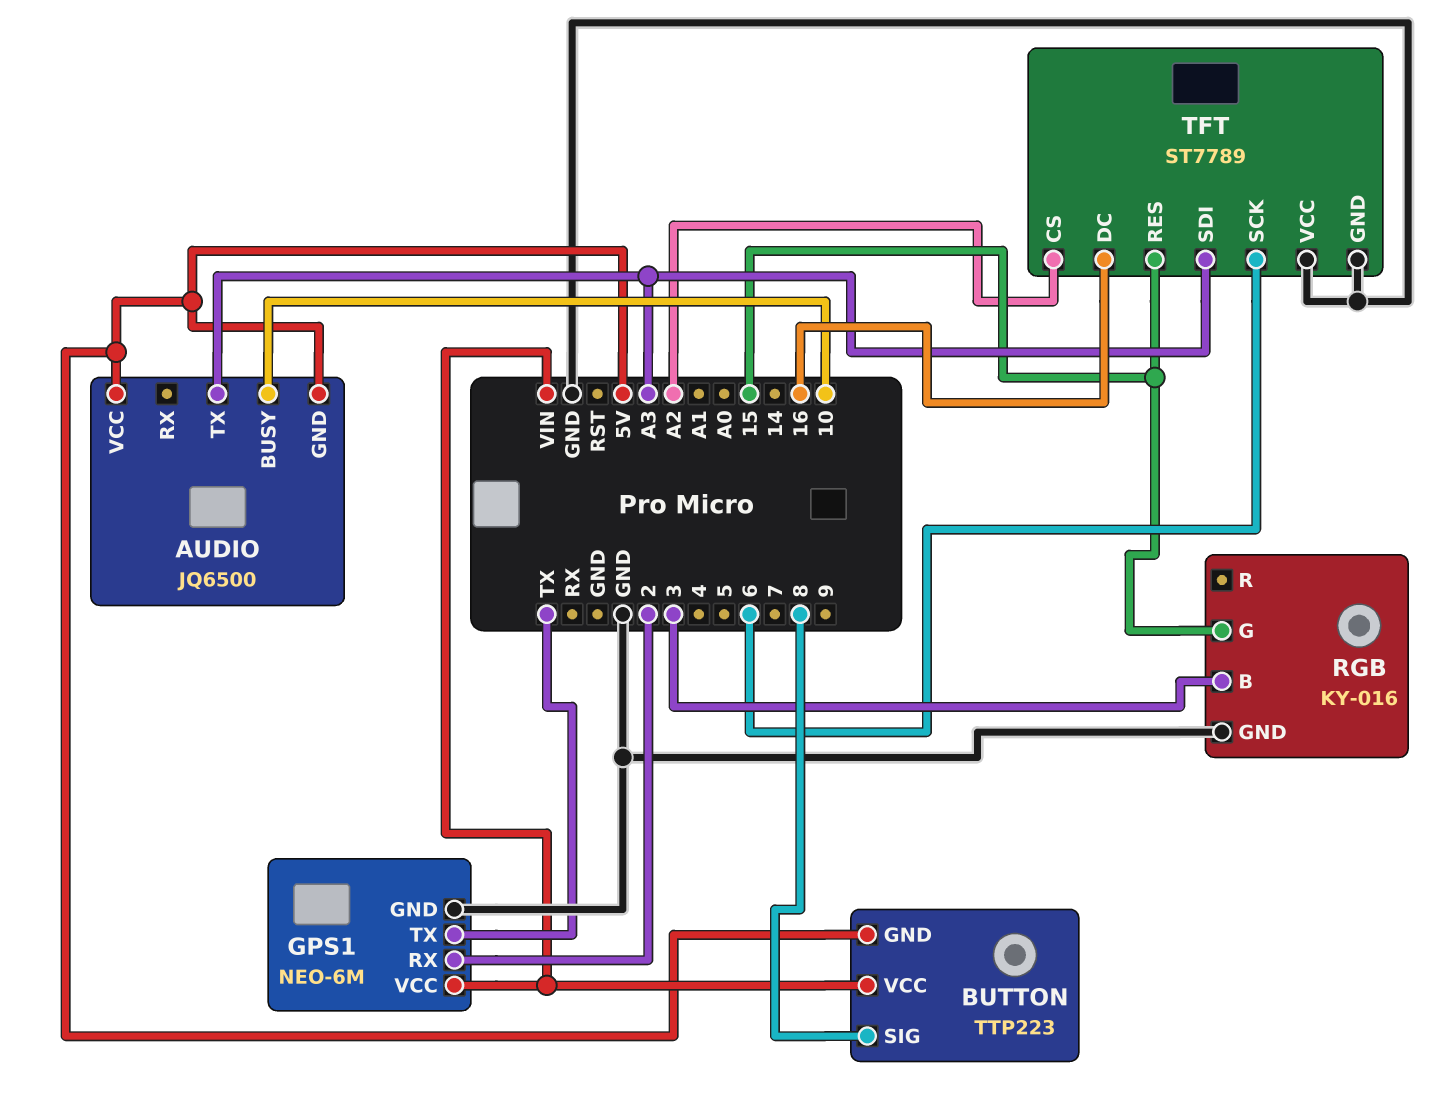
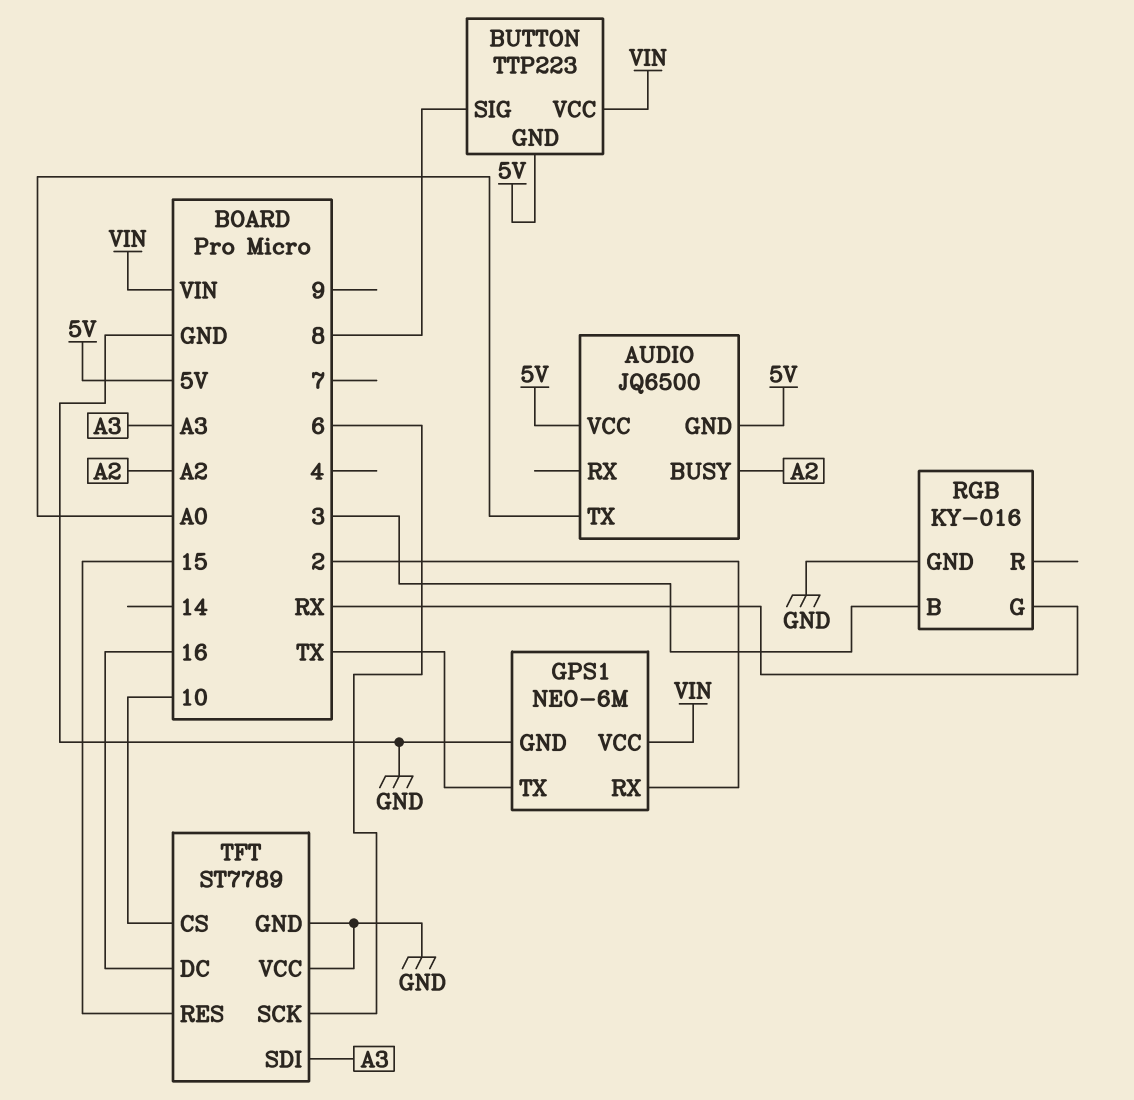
AUDIO pin BUSY: 10 -> A2
AUDIO pin TX: A3 -> A0
RGB pin G: 15 -> RX
TFT pin CS: A2 -> 10

